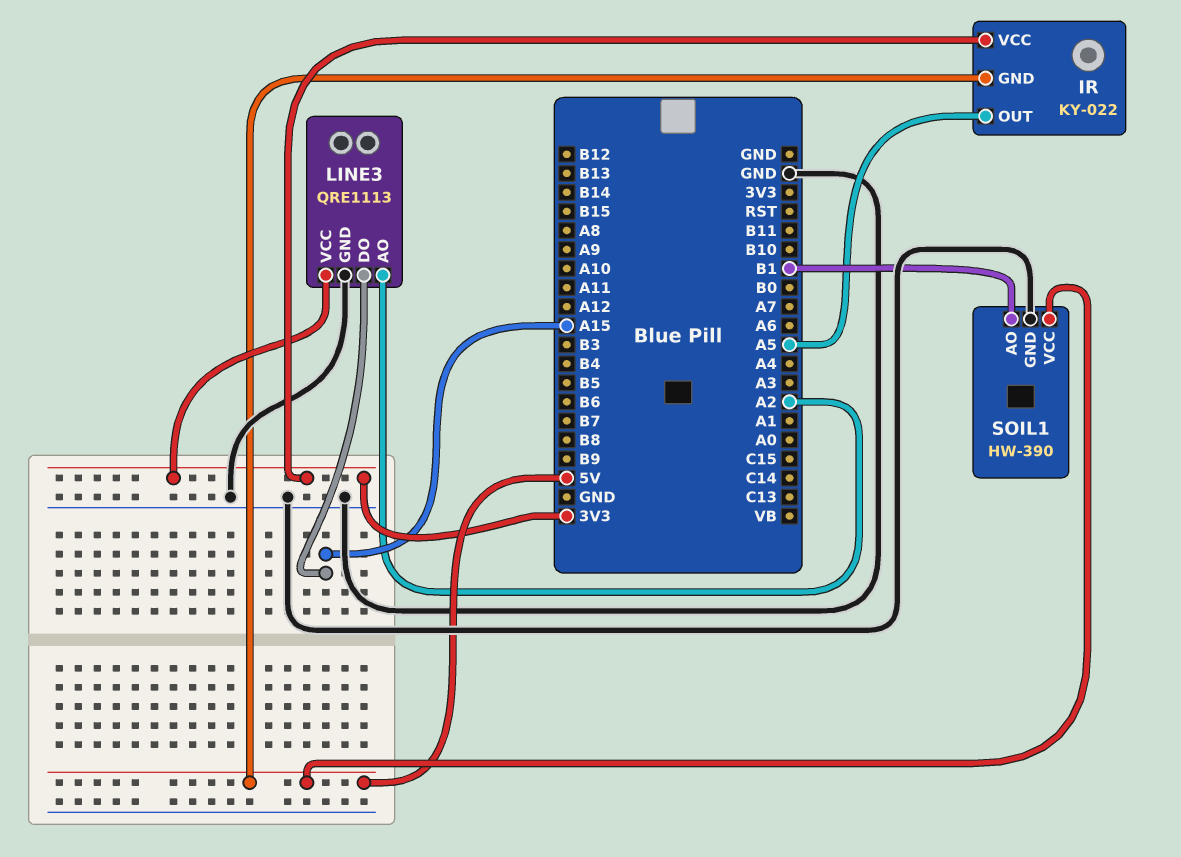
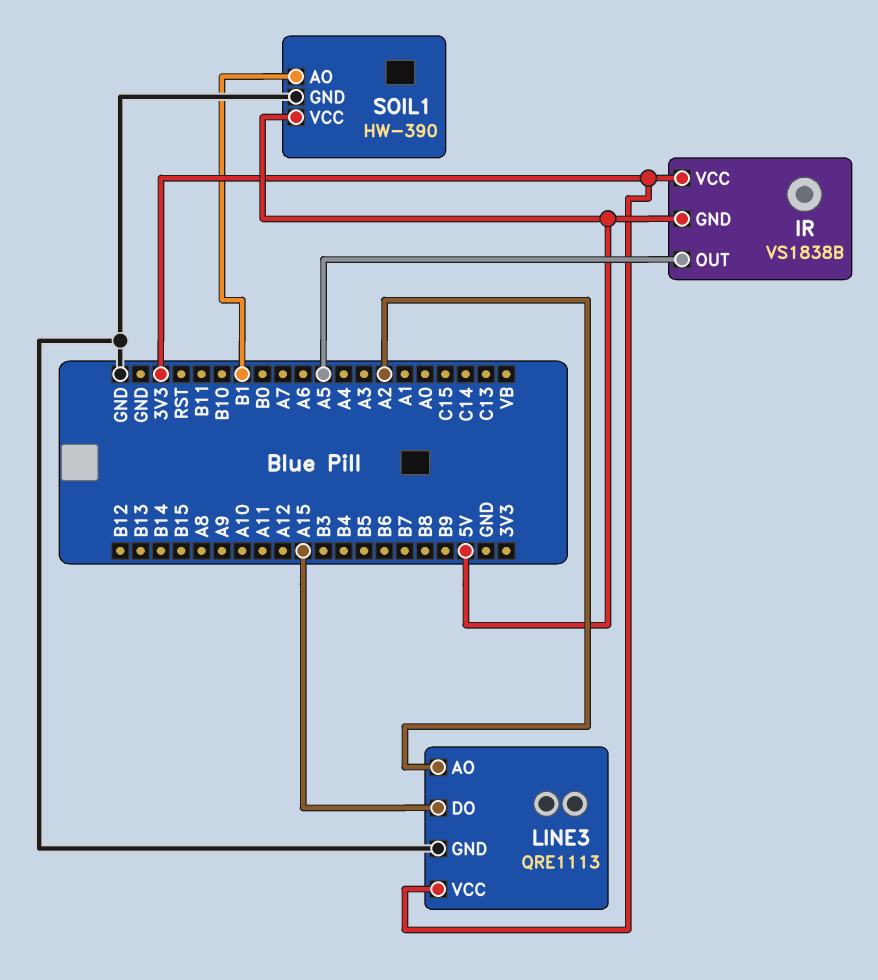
IR: KY-022 -> VS1838B

